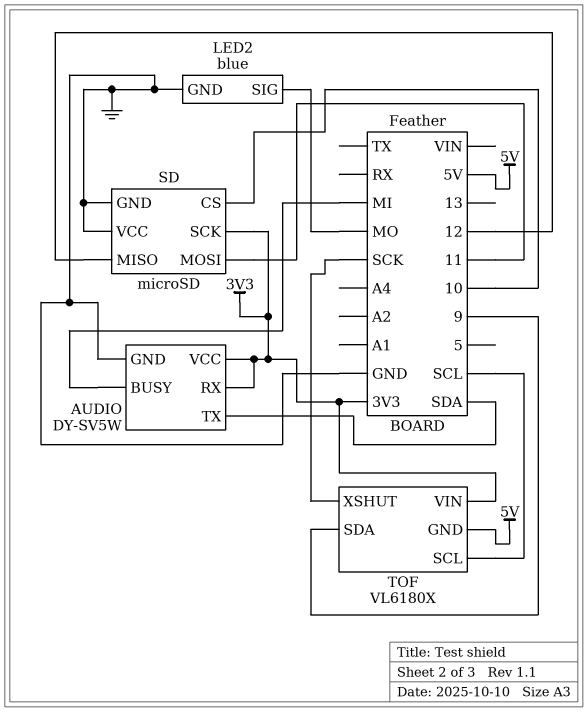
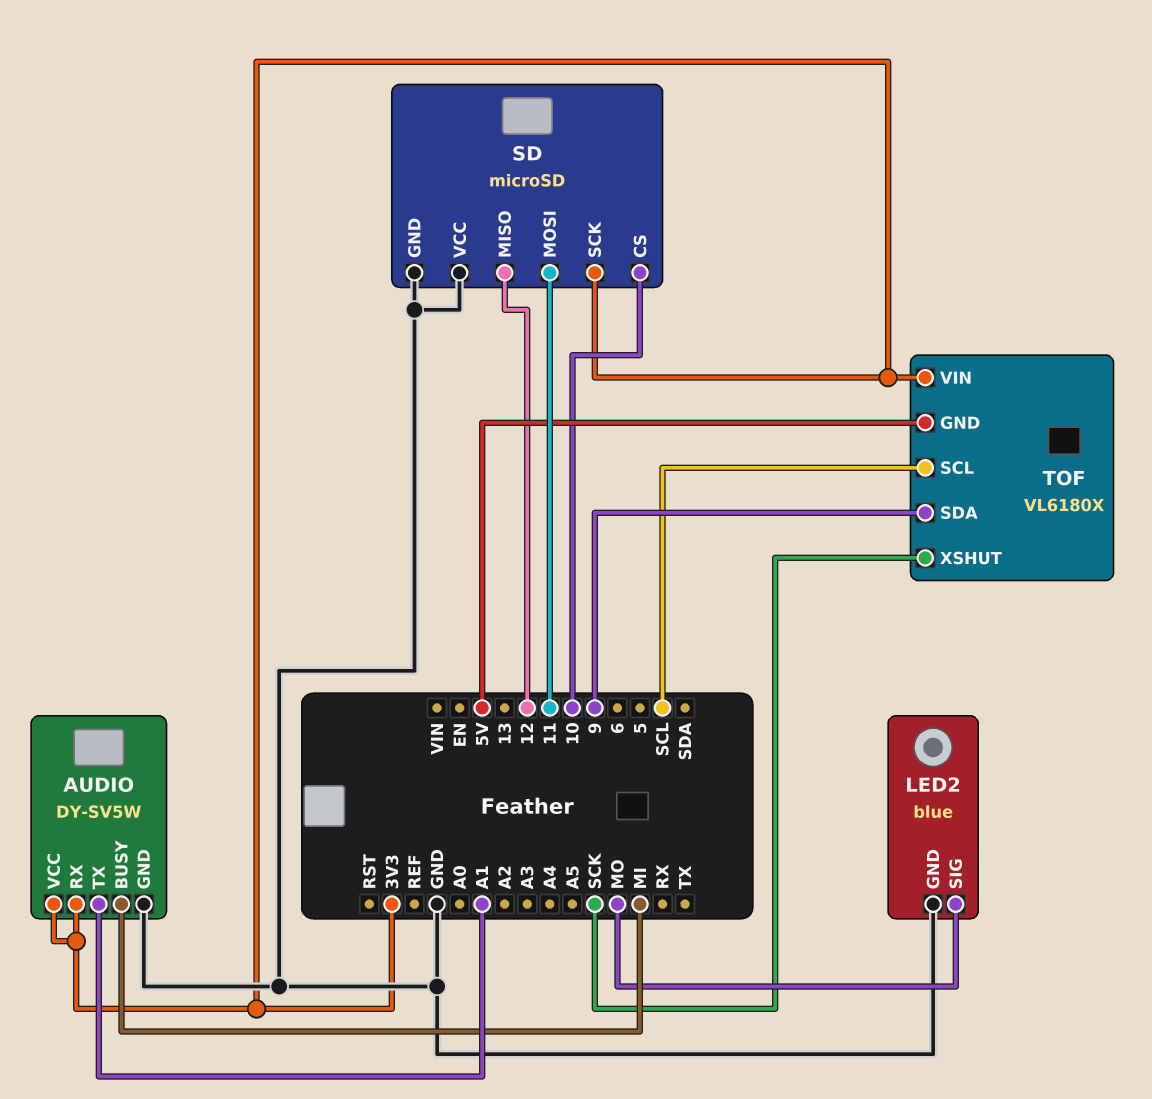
AUDIO pin TX: SDA -> A1

